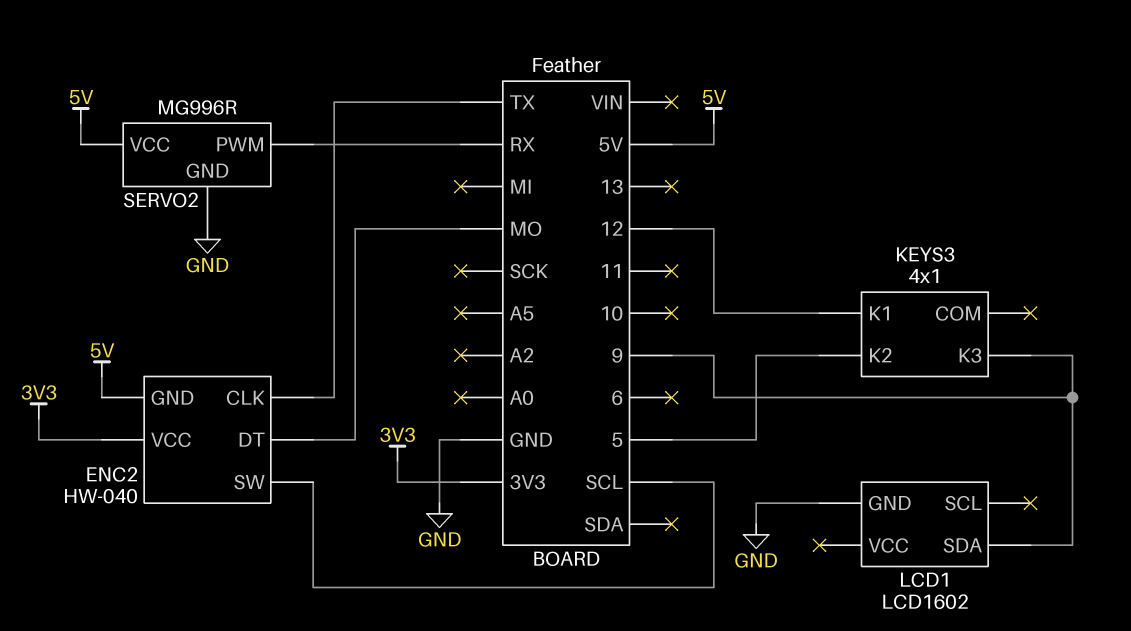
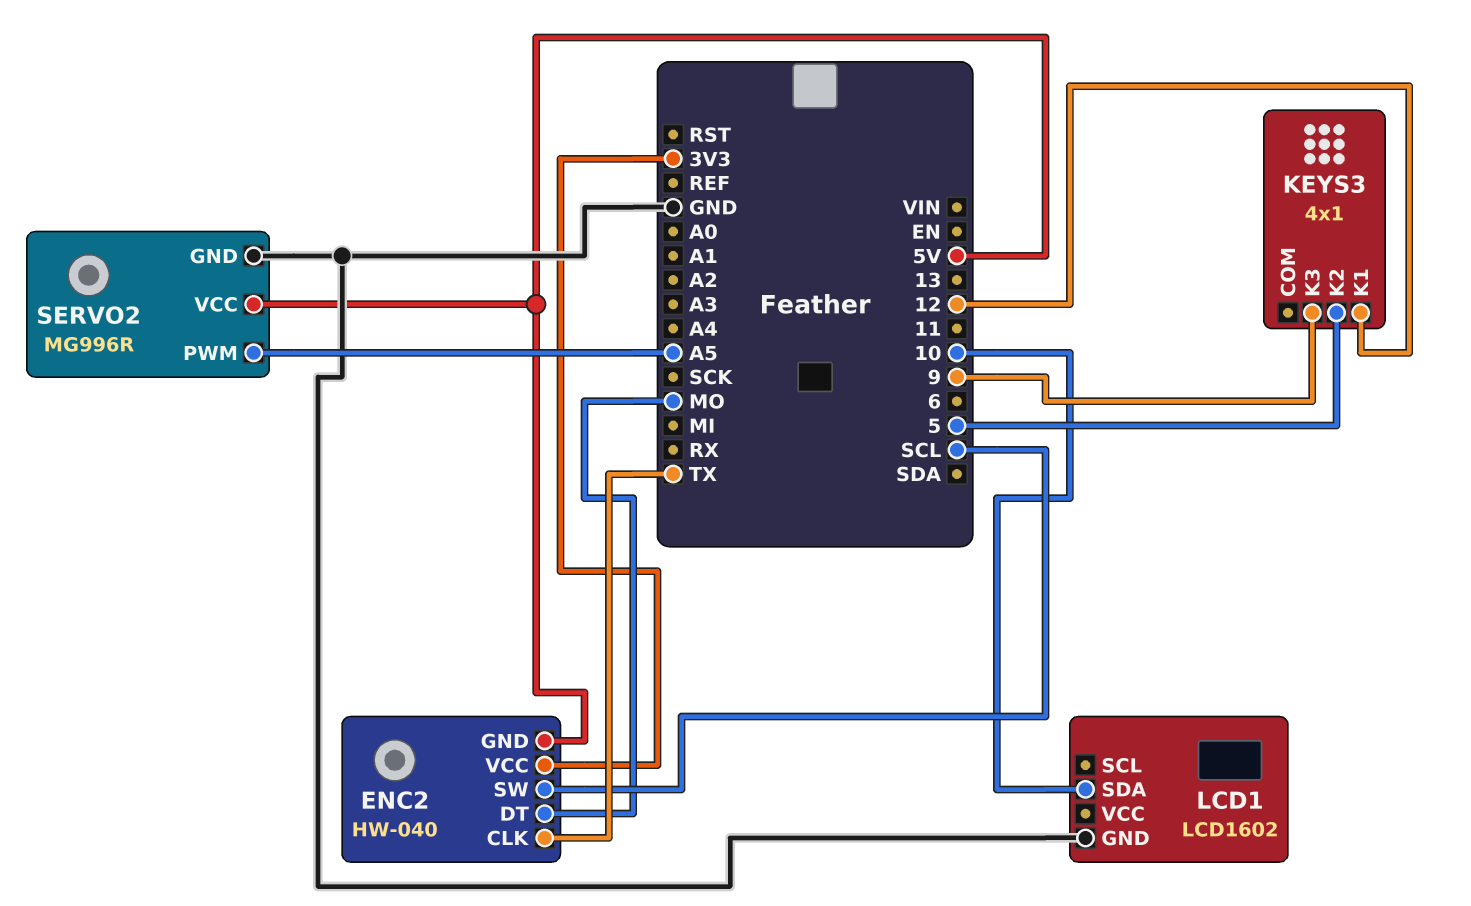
LCD1 pin SDA: 9 -> 10
SERVO2 pin PWM: RX -> A5

